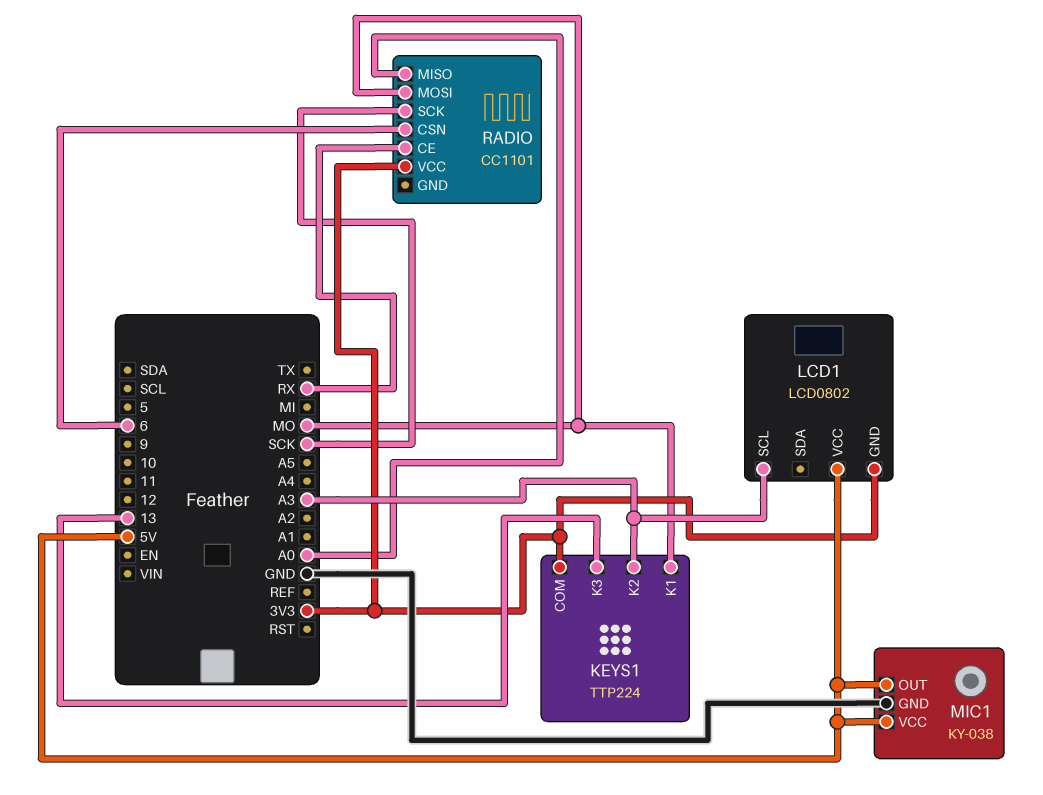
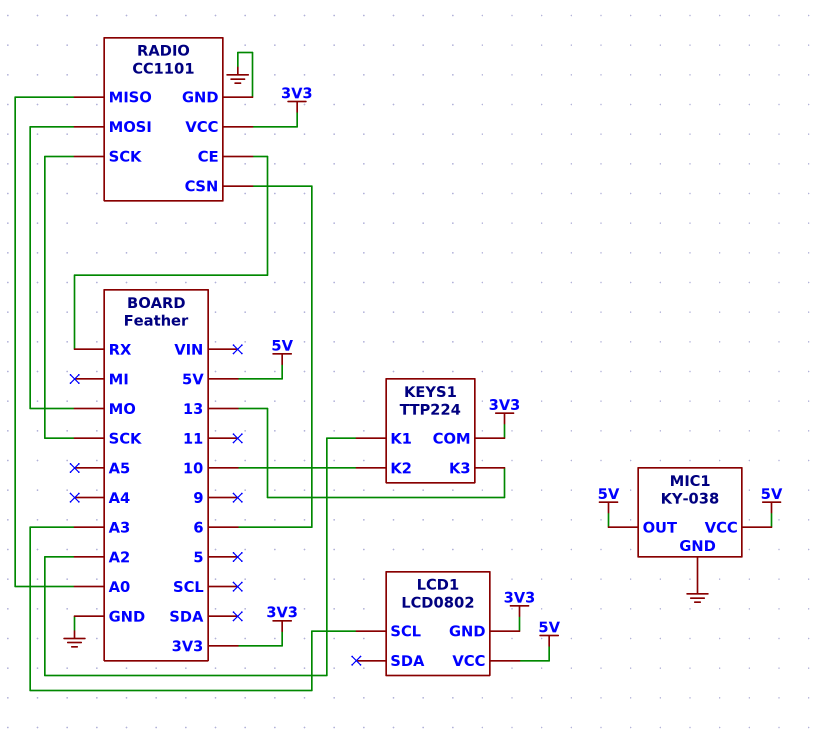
KEYS1 pin K1: MO -> A2
KEYS1 pin K2: A3 -> 10
RADIO pin GND: none -> GND

